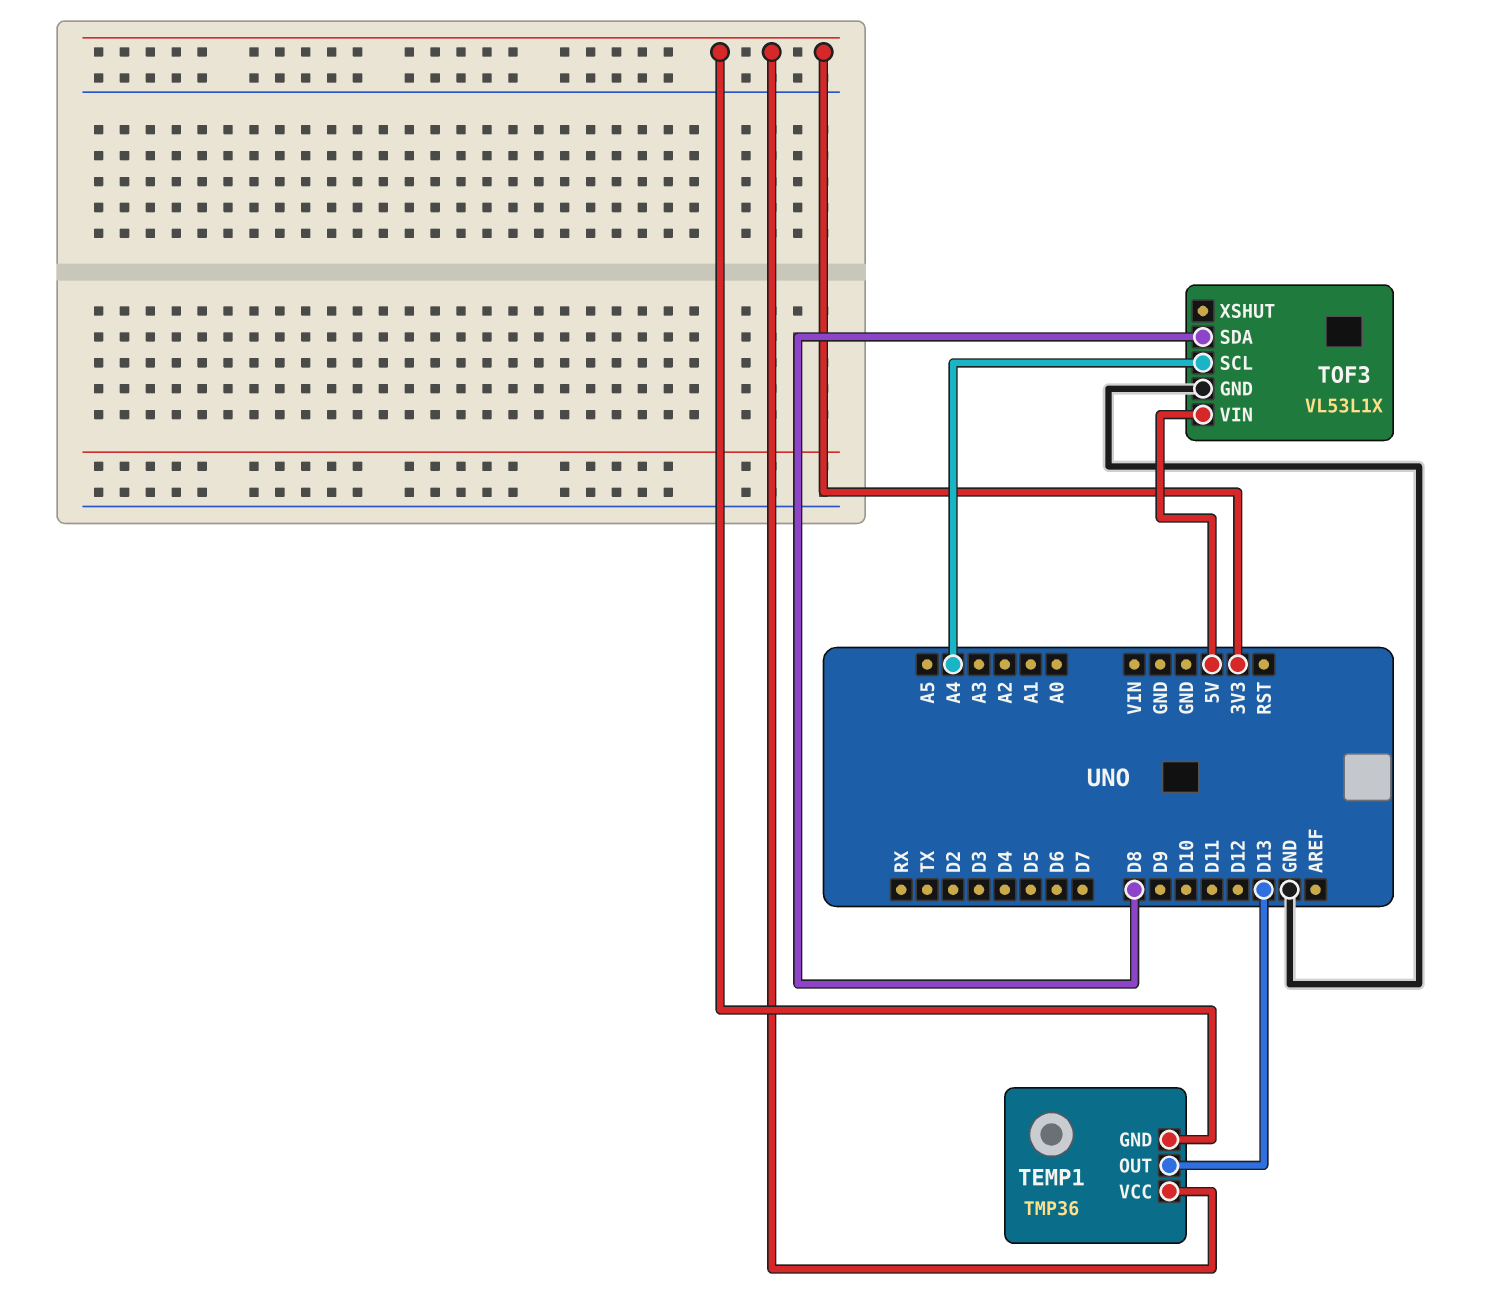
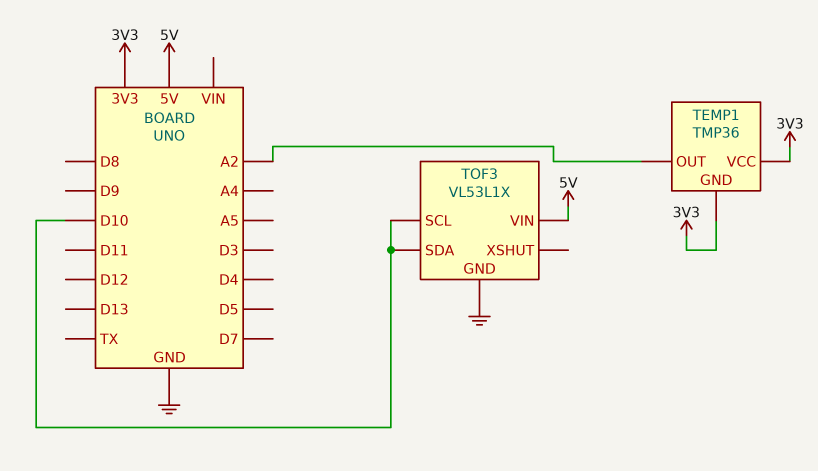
TEMP1 pin OUT: D13 -> A2
TOF3 pin SCL: A4 -> D10
TOF3 pin SDA: D8 -> D10

